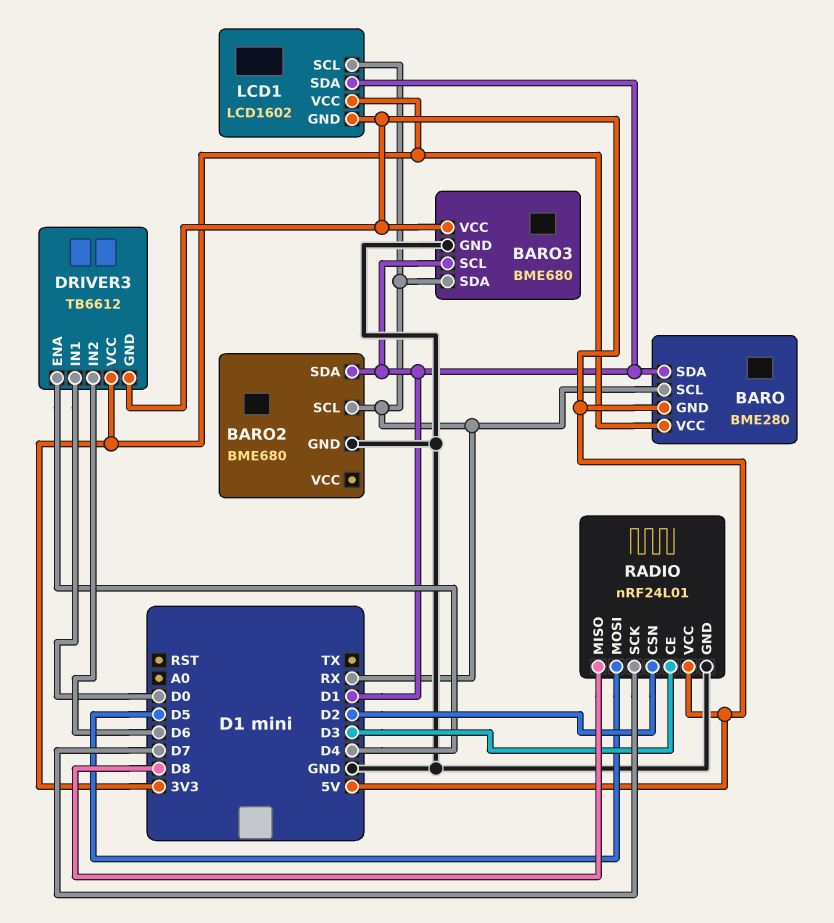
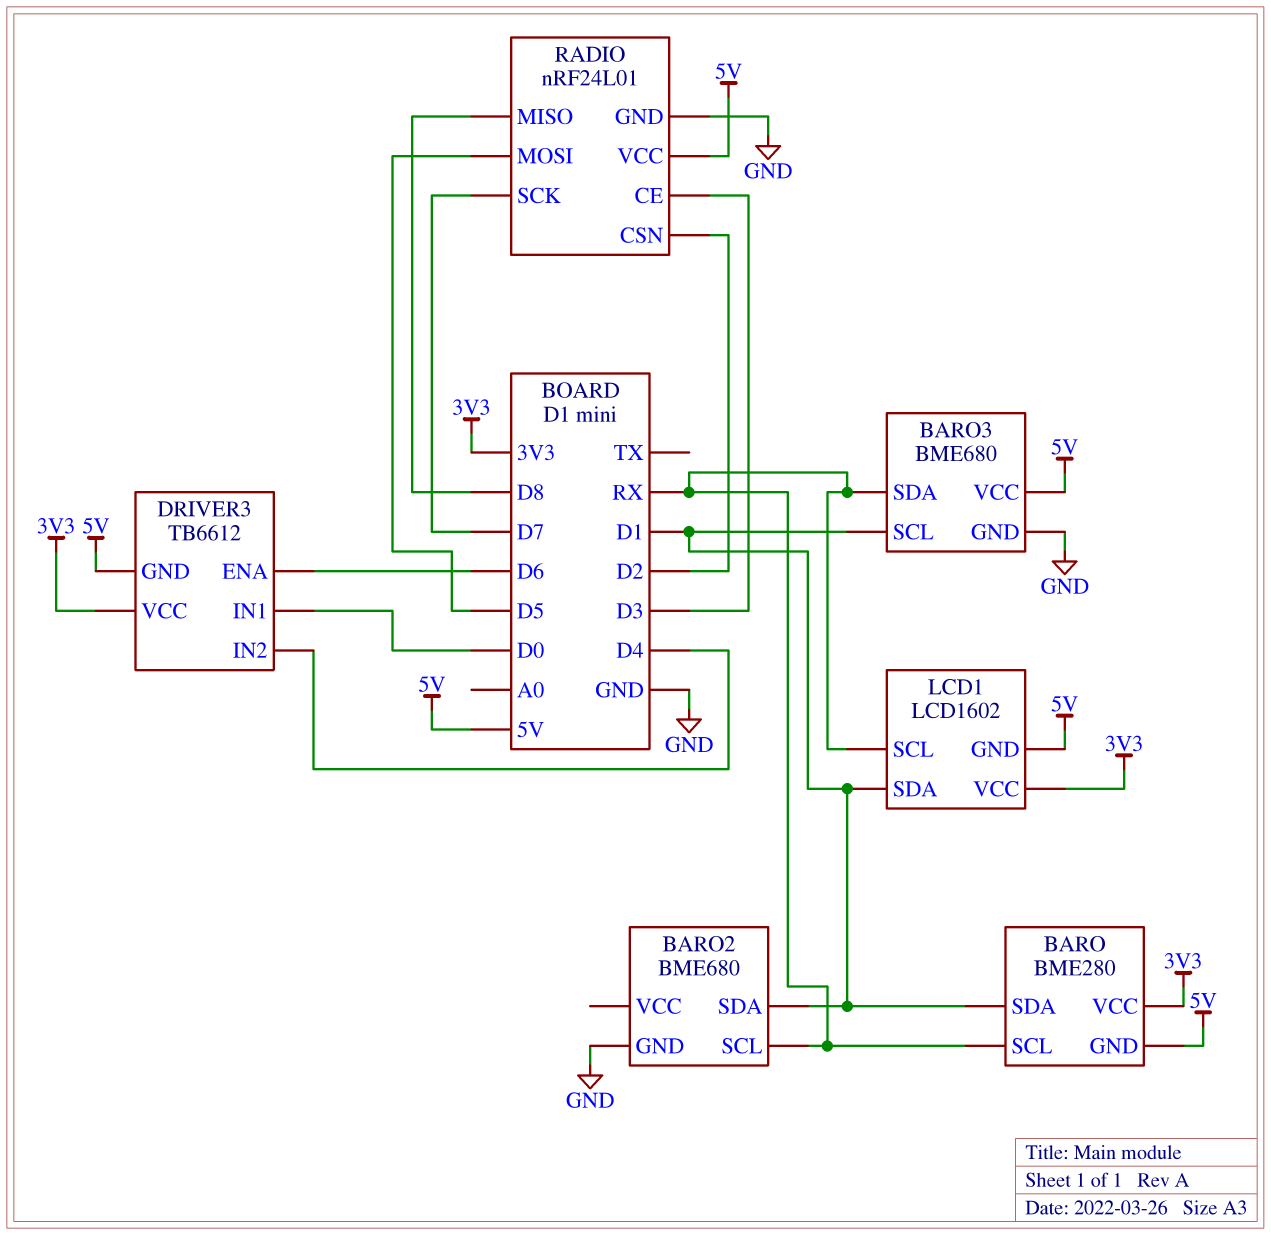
DRIVER3 pin ENA: D4 -> D6
DRIVER3 pin IN2: D6 -> D4

